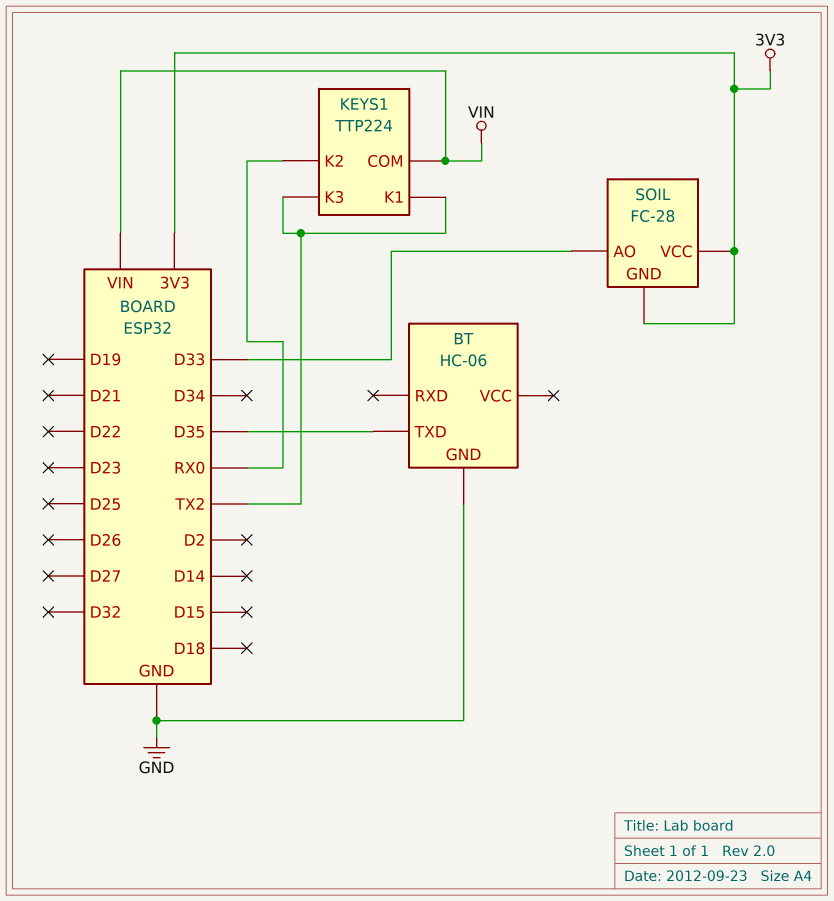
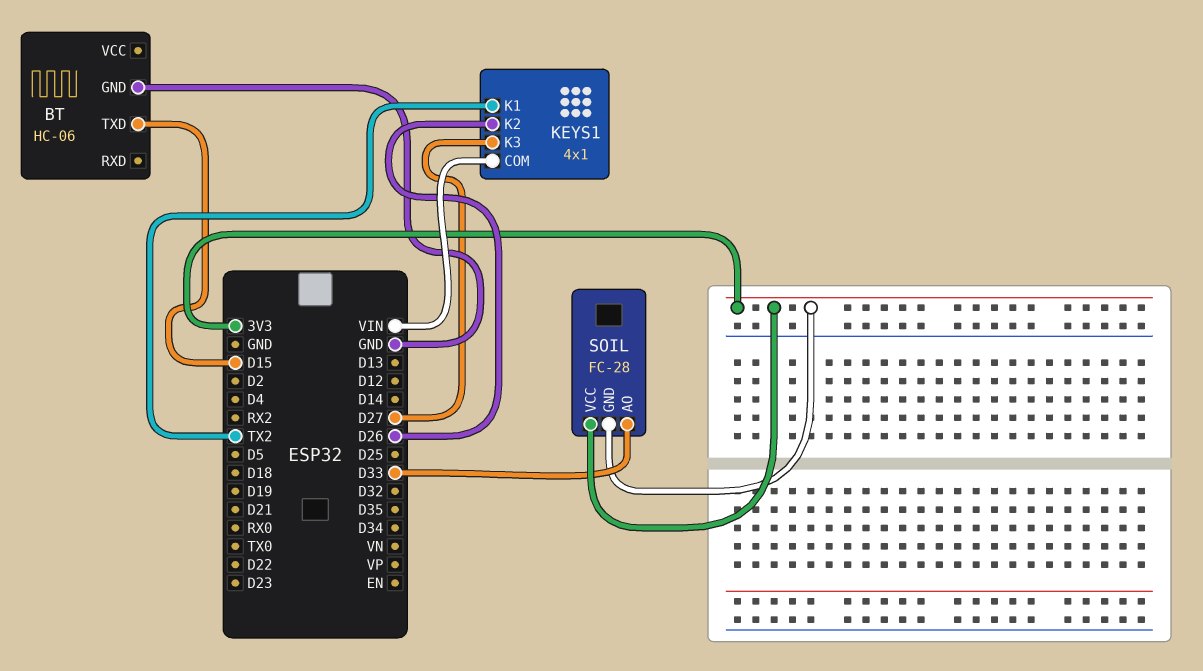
BT pin TXD: D35 -> D15
KEYS1: TTP224 -> 4x1
KEYS1 pin K2: RX0 -> D26
KEYS1 pin K3: TX2 -> D27

